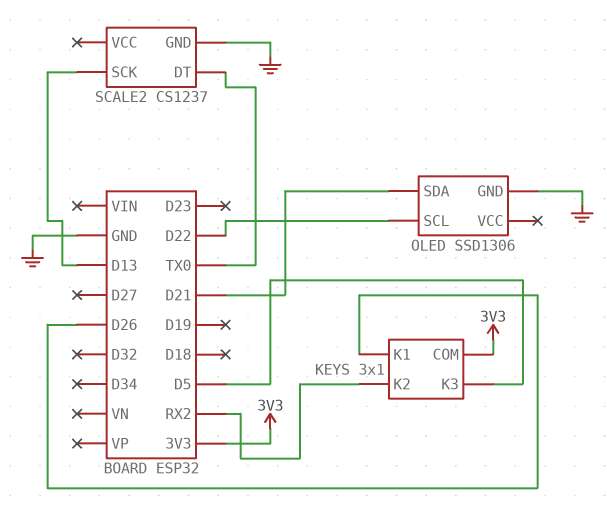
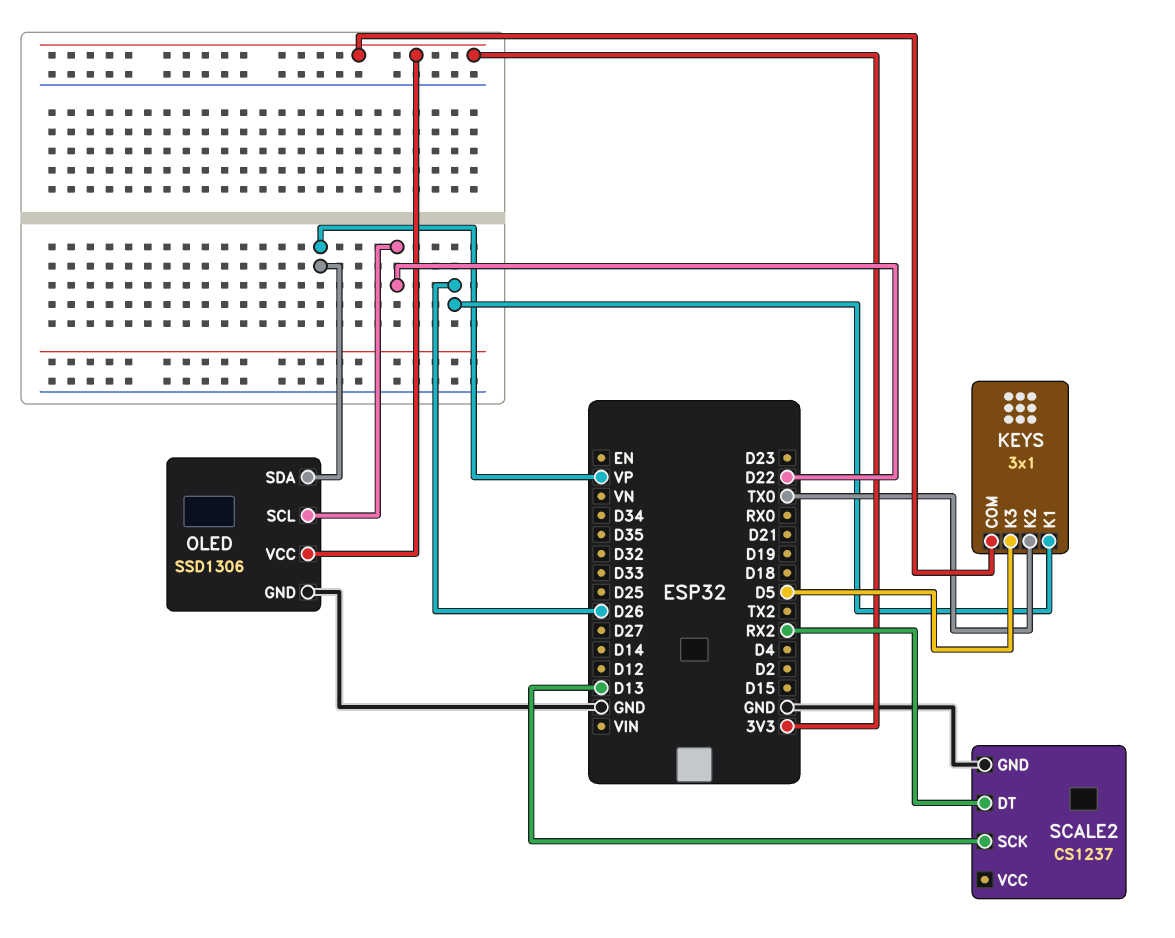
KEYS pin K2: RX2 -> TX0
OLED pin SDA: D21 -> VP
OLED pin VCC: none -> 3V3
SCALE2 pin DT: TX0 -> RX2

